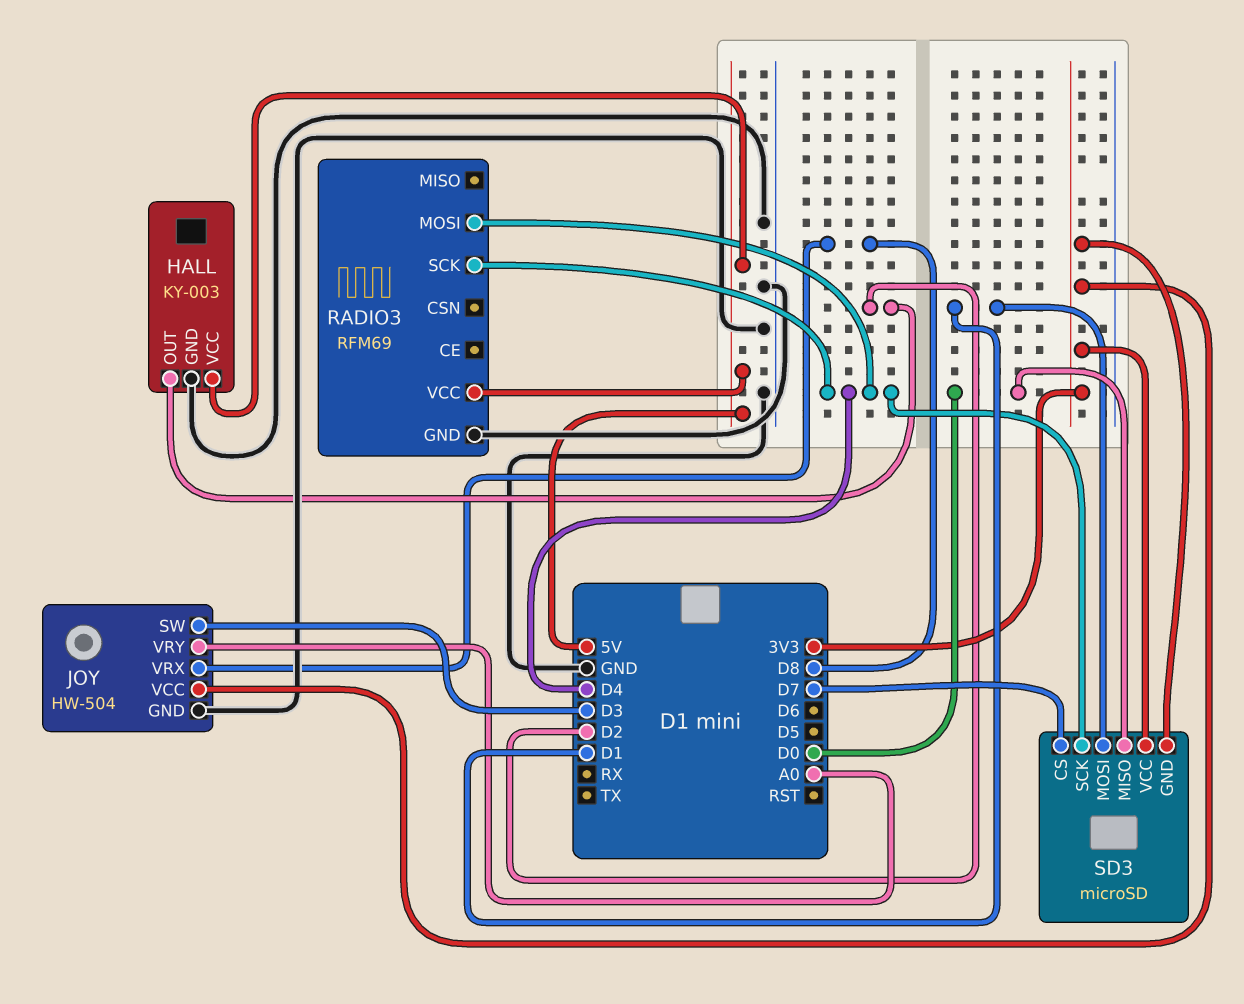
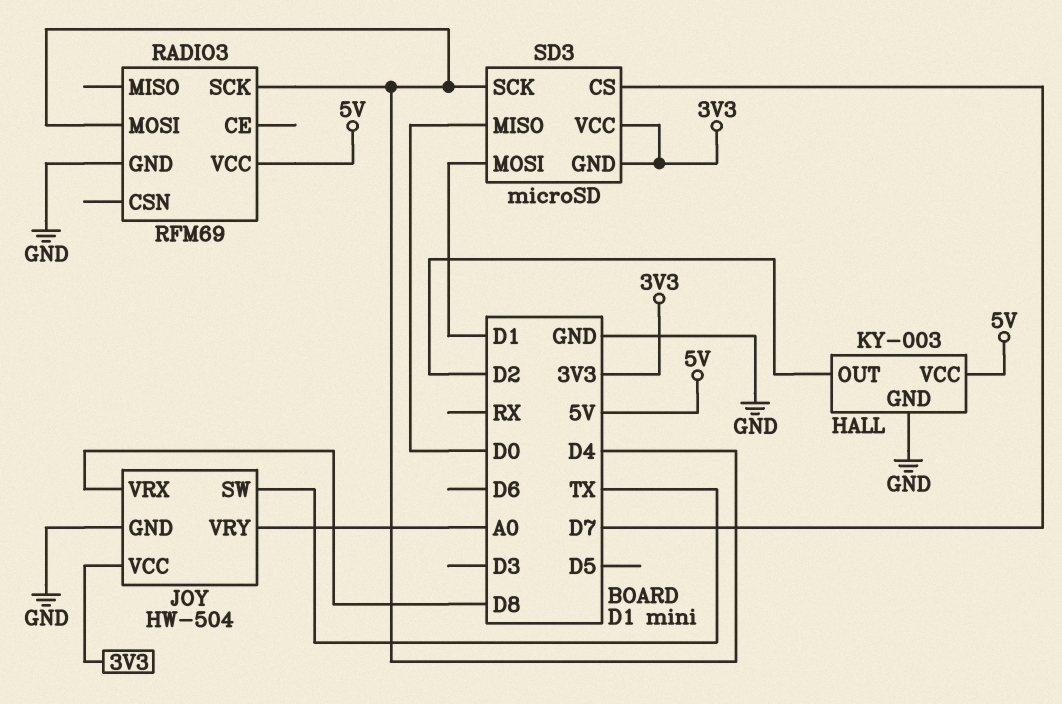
JOY pin SW: D3 -> TX

